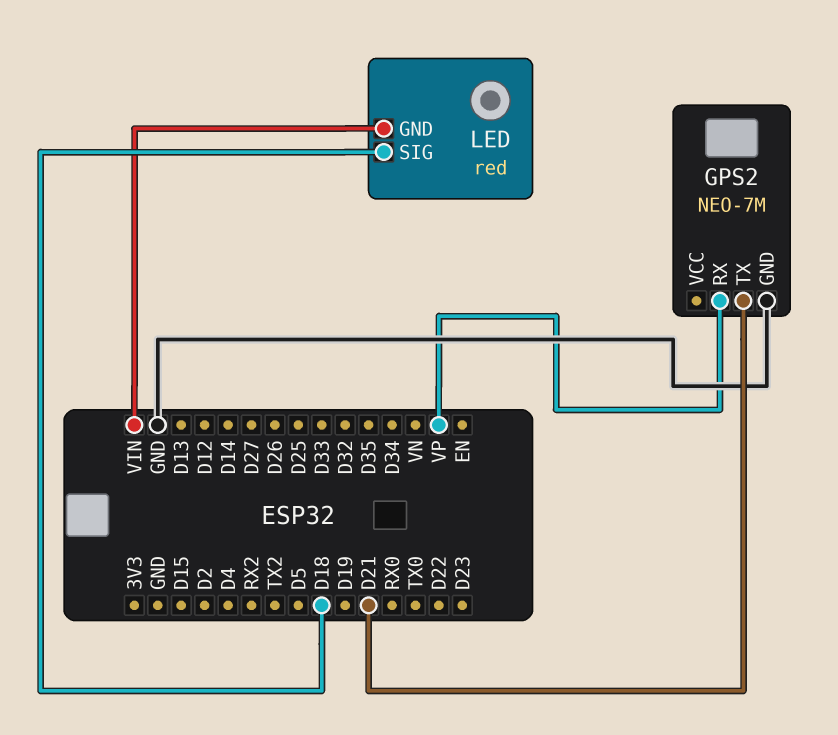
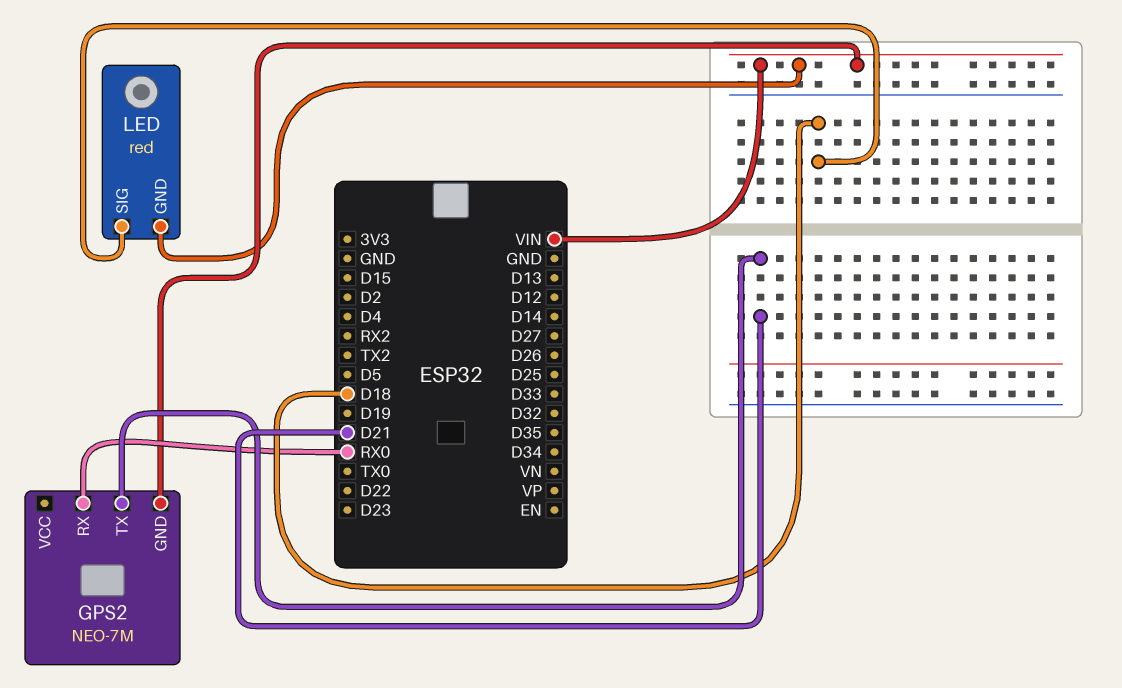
GPS2 pin GND: GND -> VIN
GPS2 pin RX: VP -> RX0

